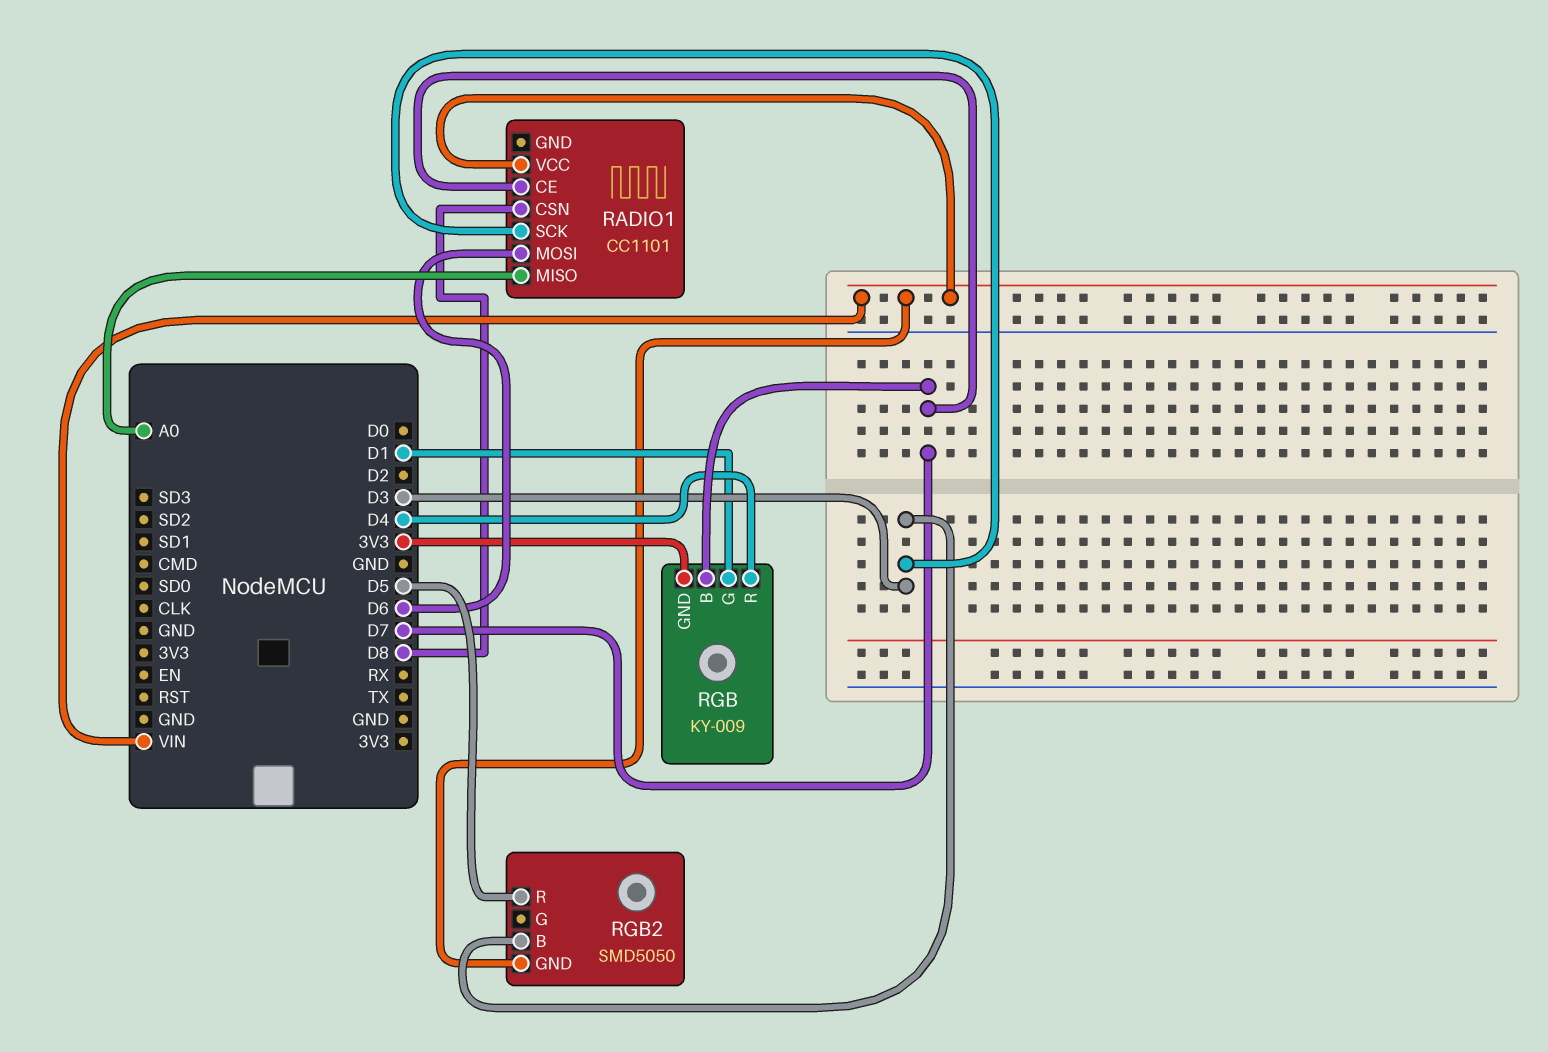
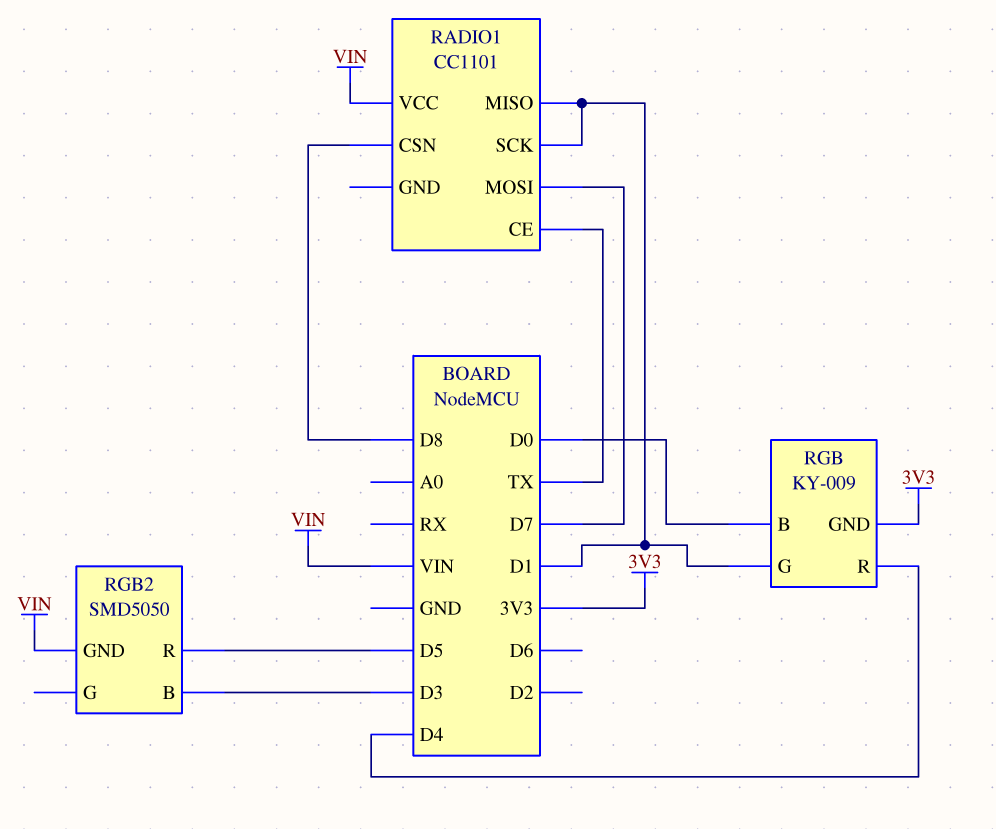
RADIO1 pin CE: D7 -> TX
RADIO1 pin MISO: A0 -> D1
RADIO1 pin MOSI: D6 -> D7
RADIO1 pin SCK: D3 -> D1
RGB pin B: D7 -> D0

